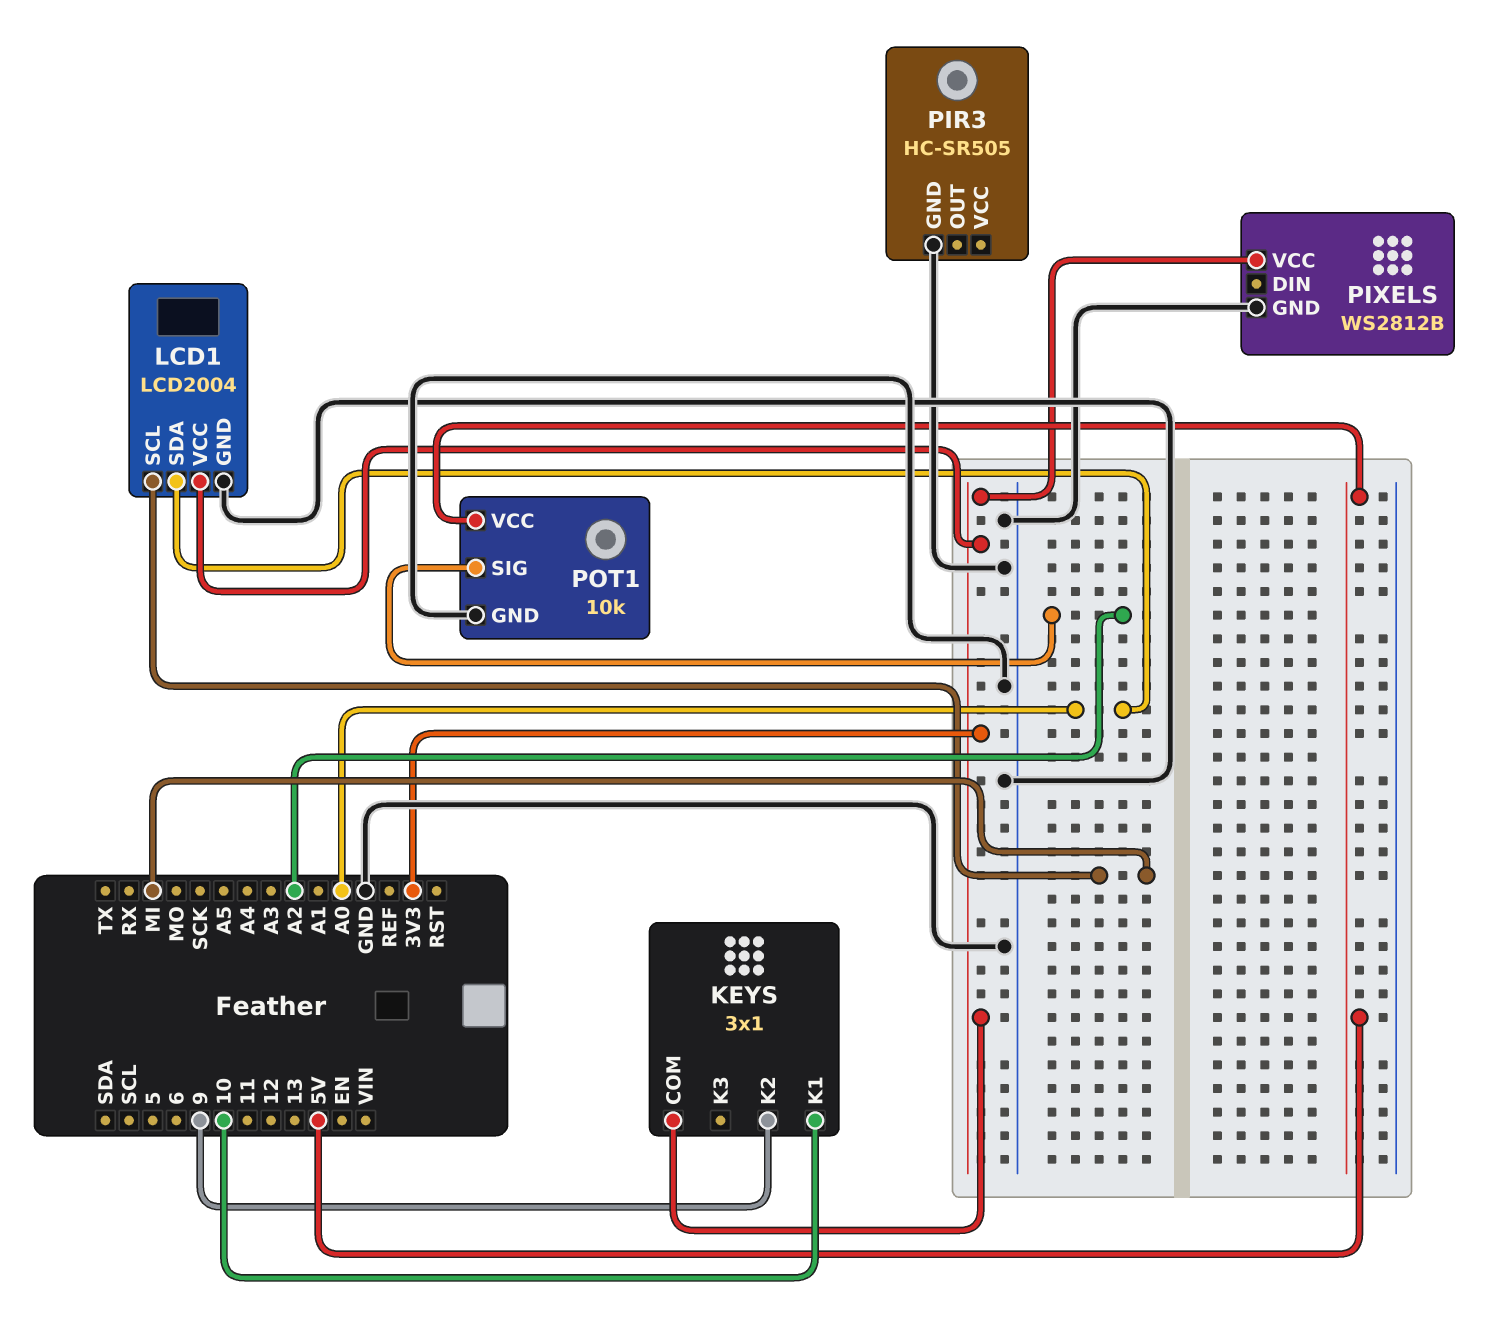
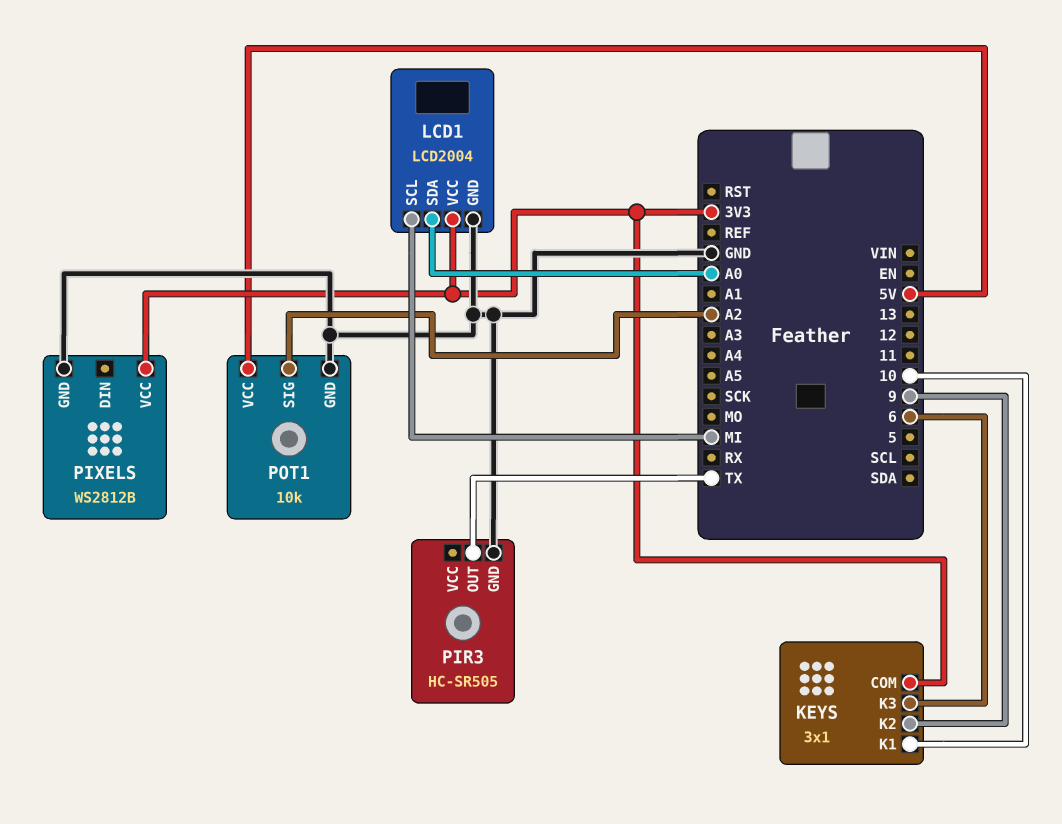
KEYS pin K3: none -> 6
PIR3 pin OUT: none -> TX

